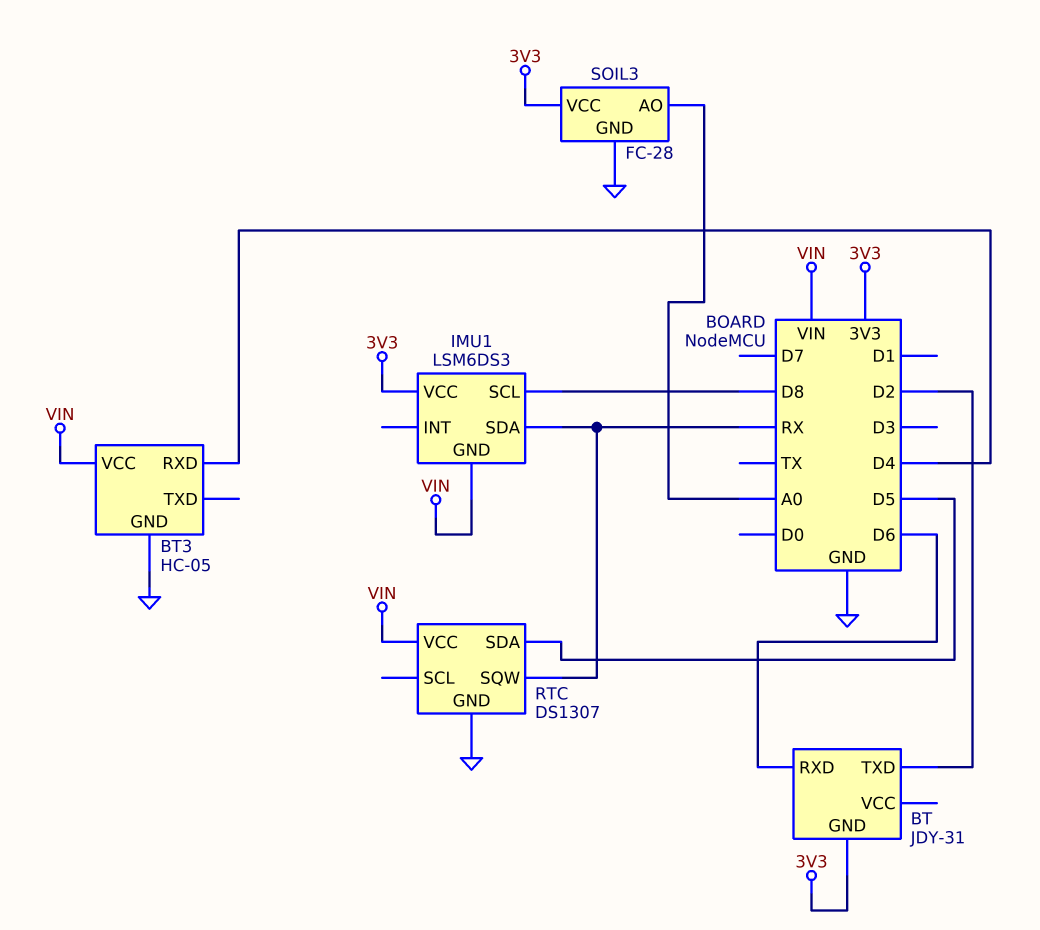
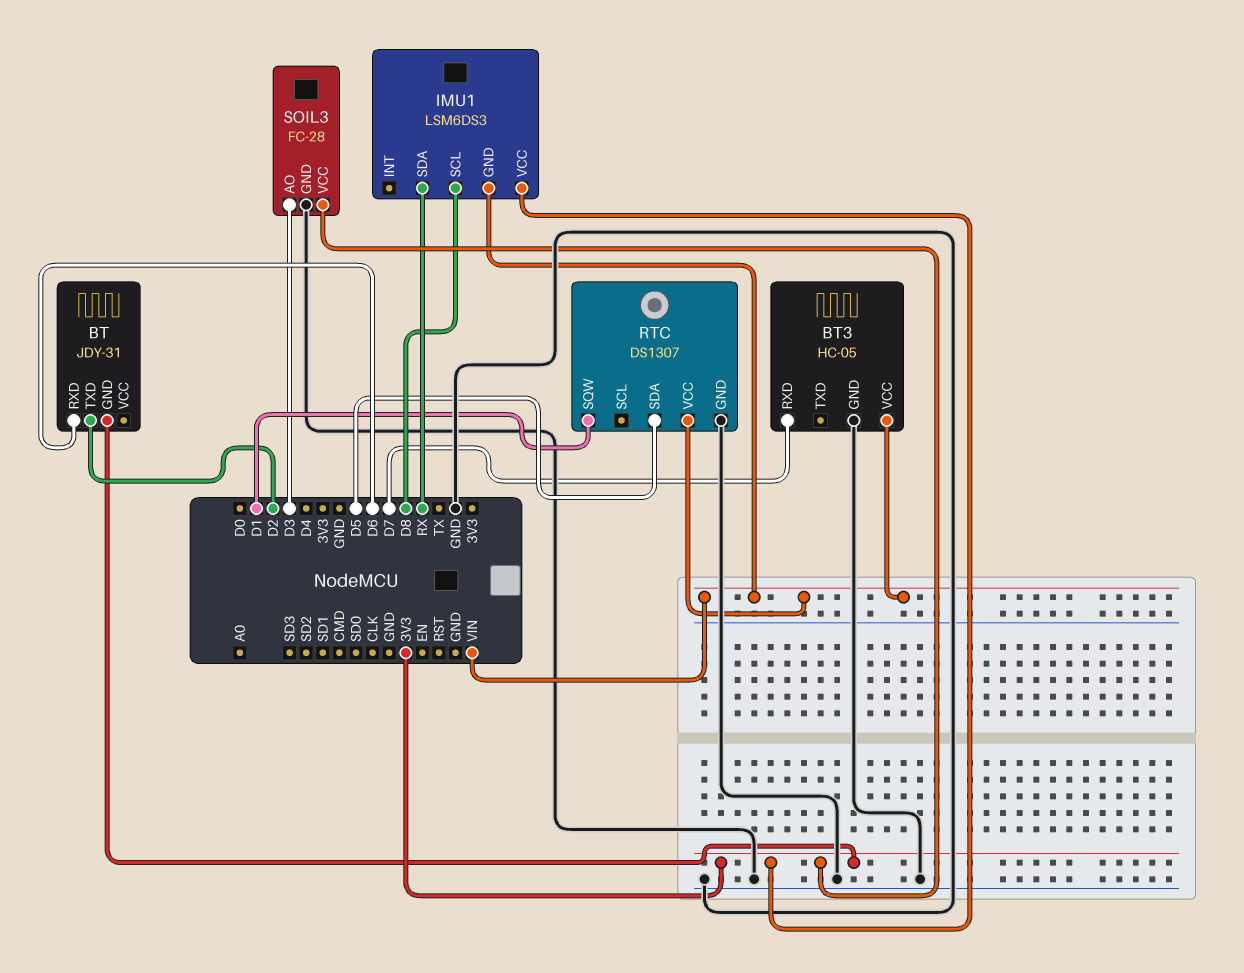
BT3 pin RXD: D4 -> D7
RTC pin SQW: RX -> D1
SOIL3 pin AO: A0 -> D3

